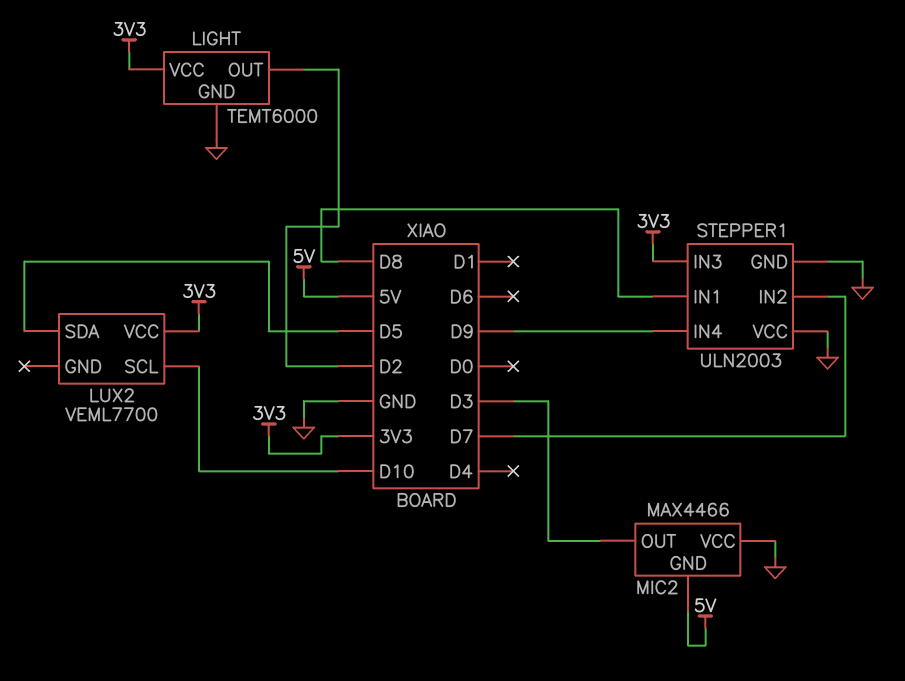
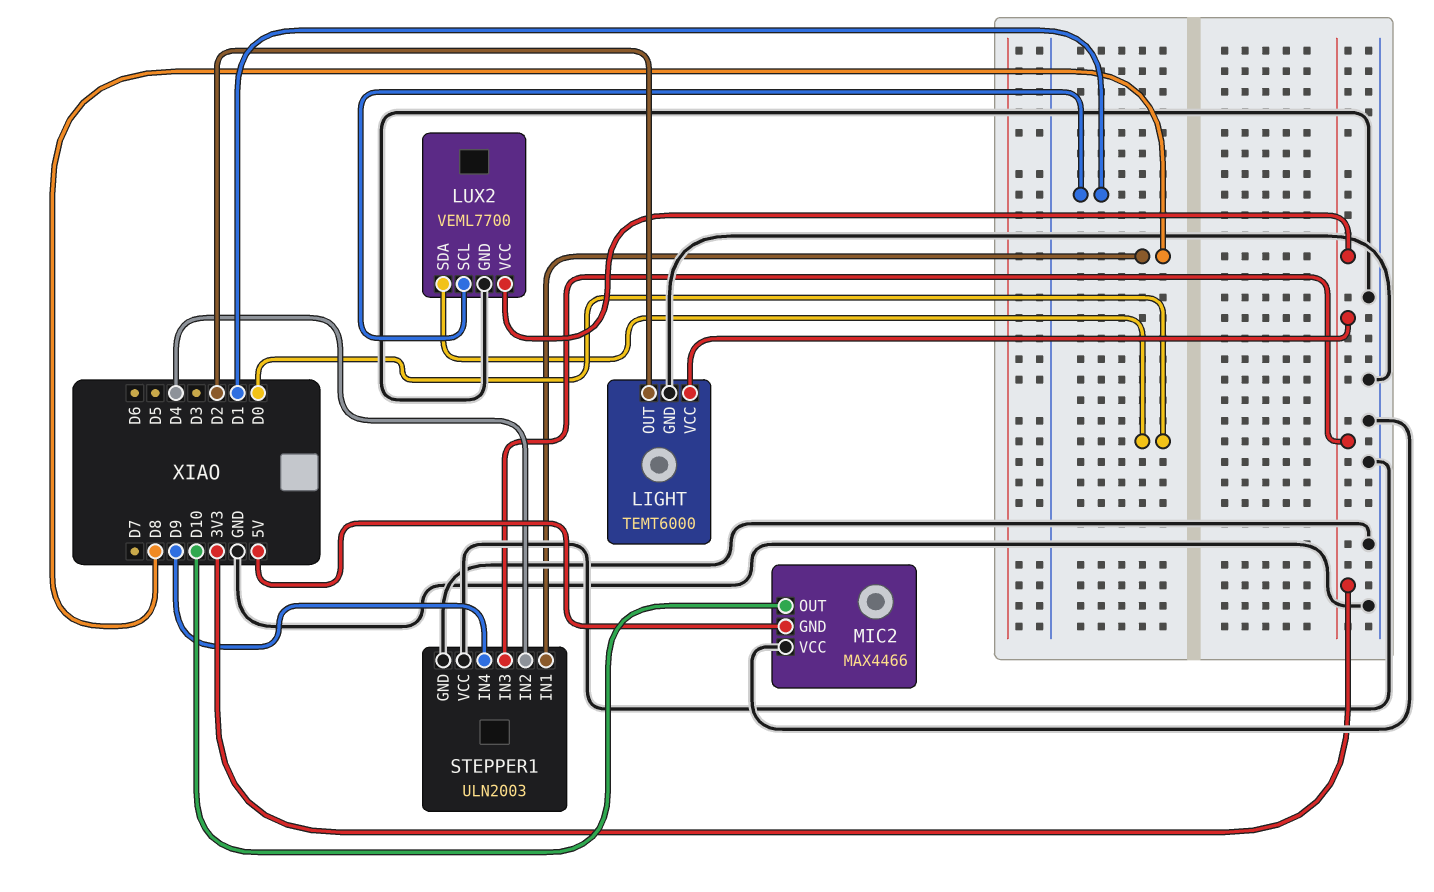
LUX2 pin GND: none -> GND
LUX2 pin SCL: D10 -> D1
LUX2 pin SDA: D5 -> D0
MIC2 pin OUT: D3 -> D10
STEPPER1 pin IN2: D7 -> D4

